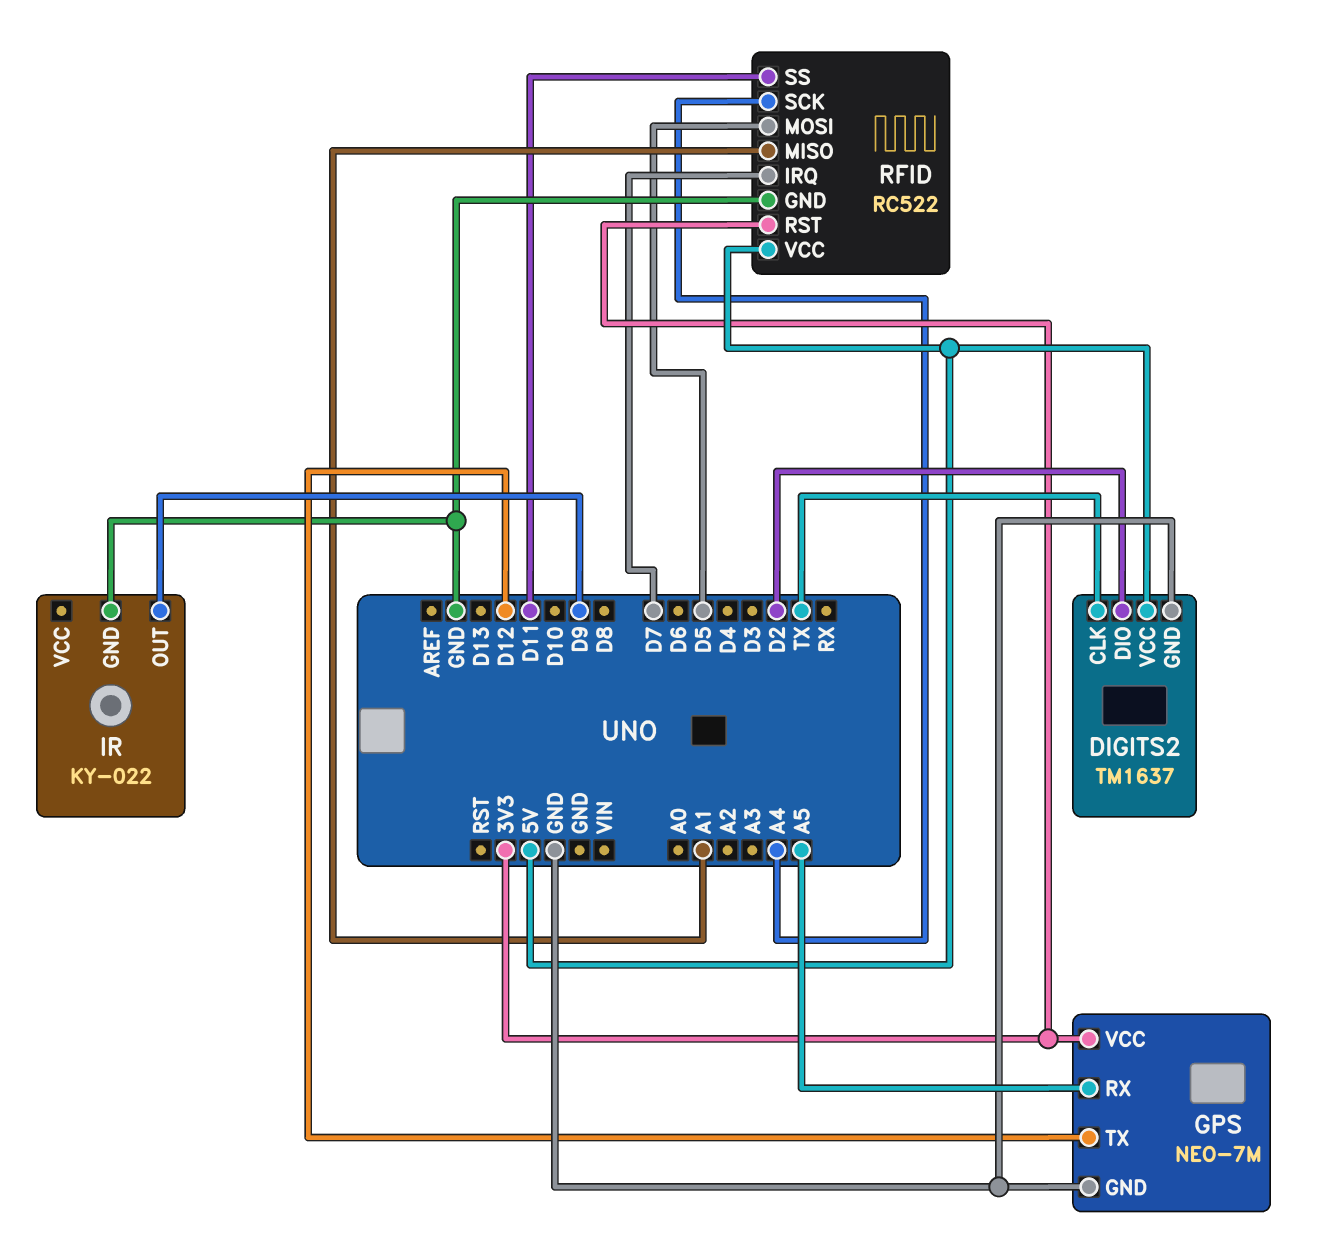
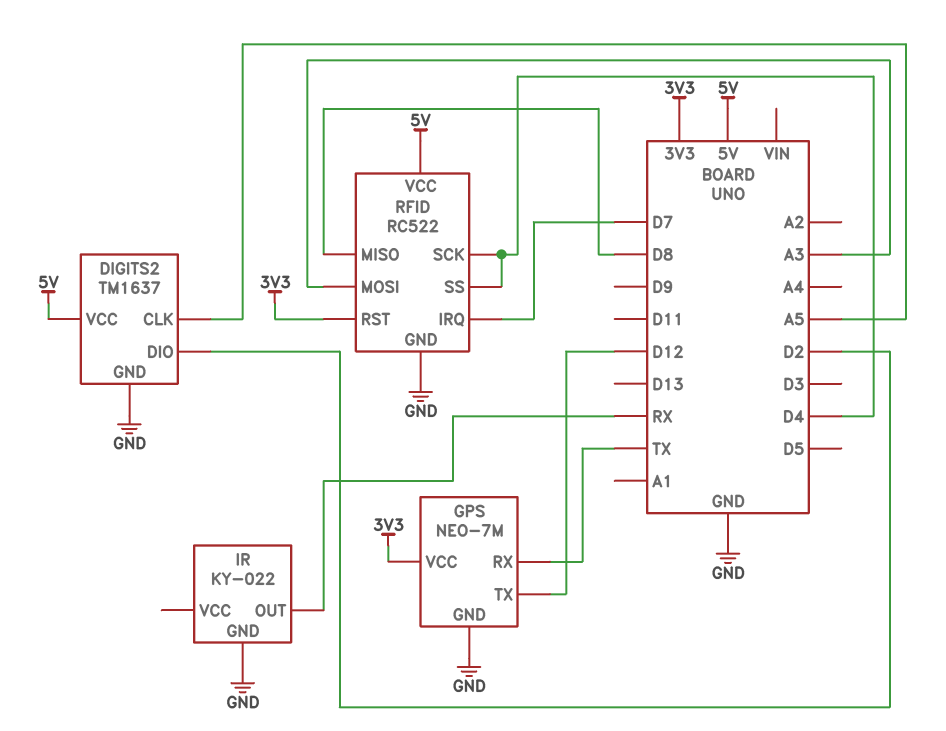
DIGITS2 pin CLK: TX -> A5
GPS pin RX: A5 -> TX
IR pin OUT: D9 -> RX
RFID pin MISO: A1 -> D8
RFID pin MOSI: D5 -> A3
RFID pin SCK: A4 -> D4
RFID pin SS: D11 -> D4

